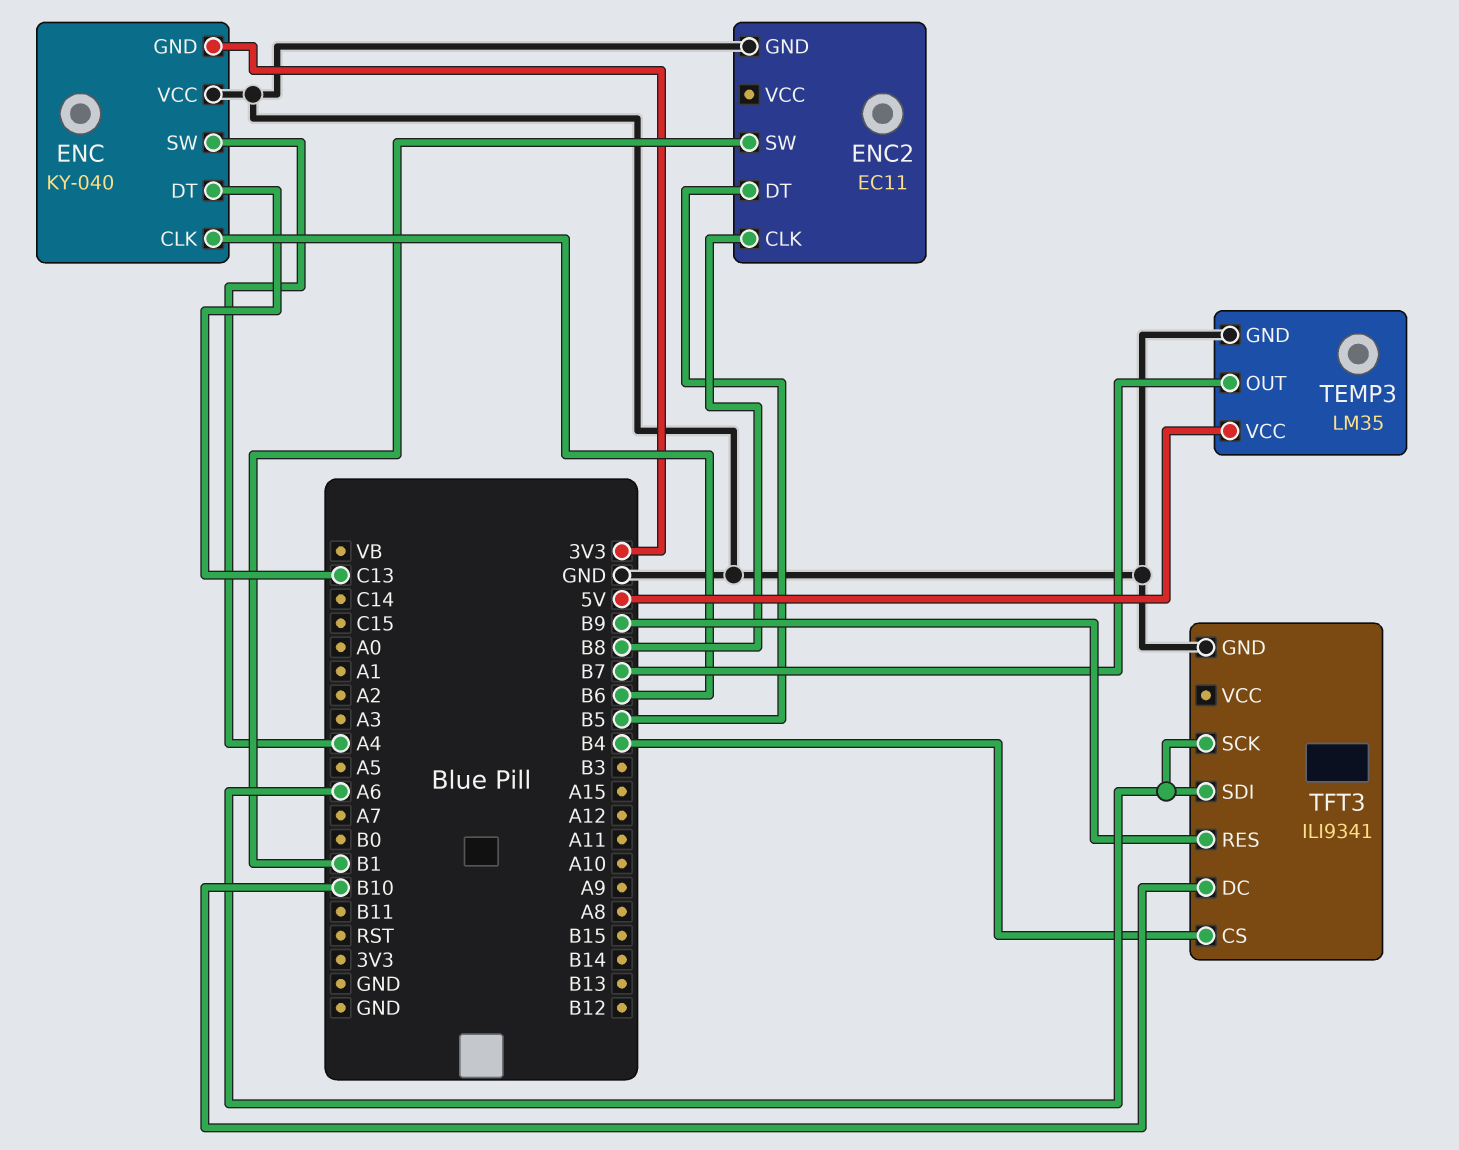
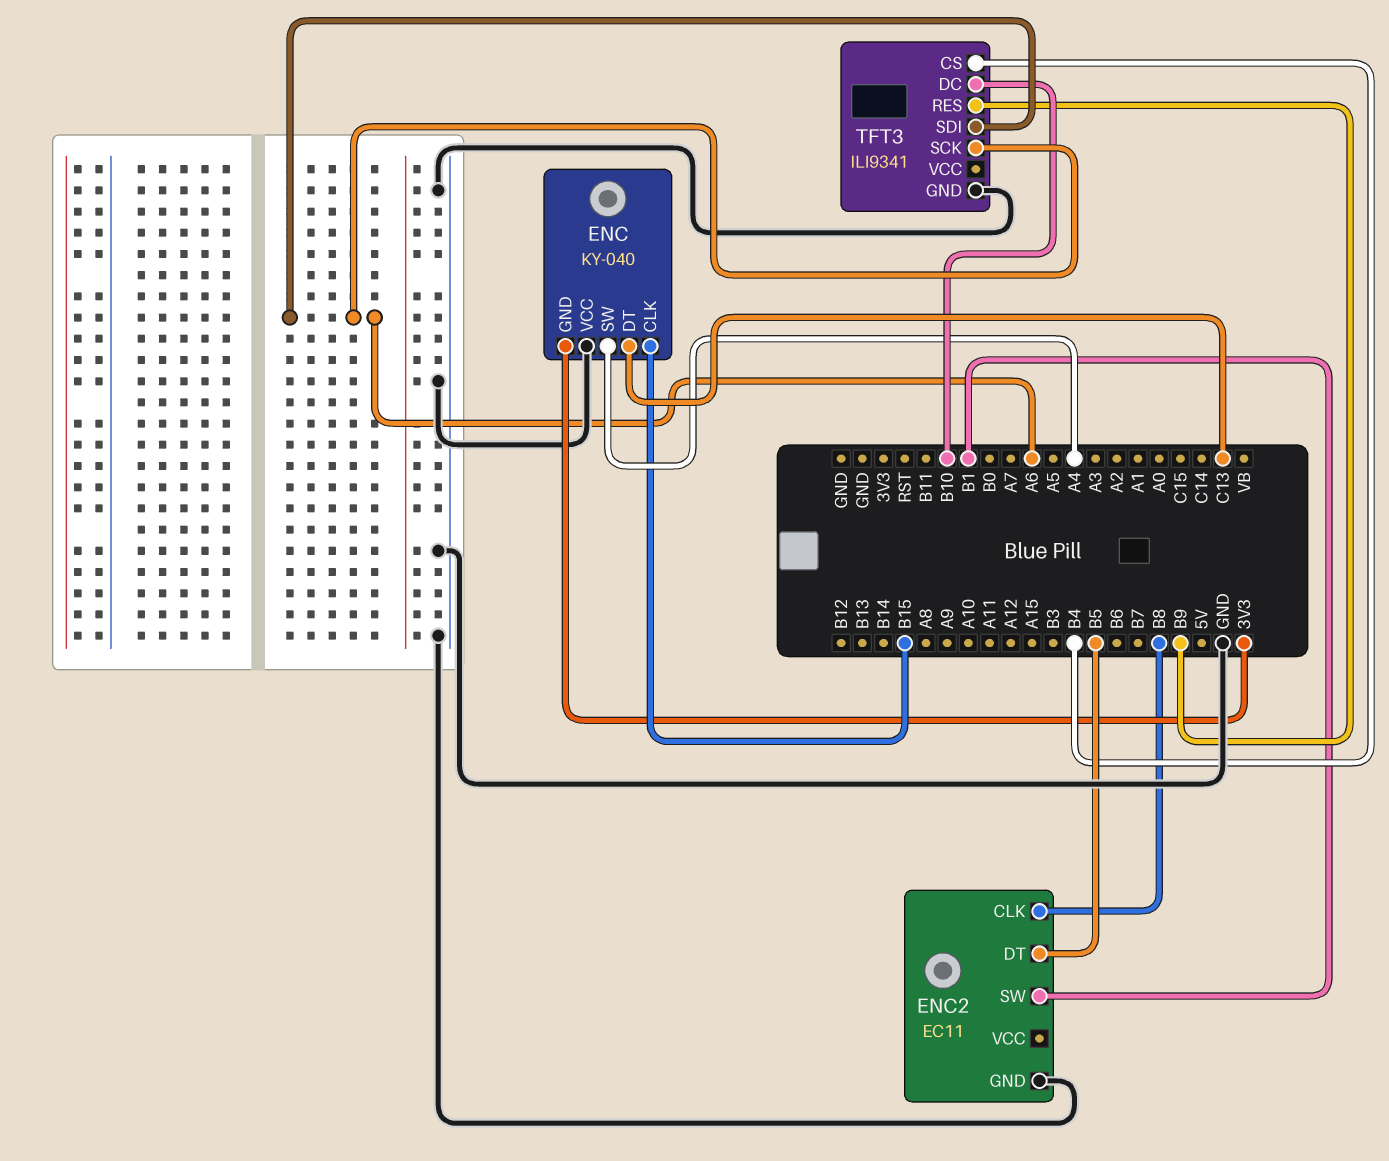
ENC pin CLK: B6 -> B15
TEMP3: LM35 -> none
TEMP3 pin GND: GND -> none
TEMP3 pin OUT: B7 -> none
TEMP3 pin VCC: 5V -> none

